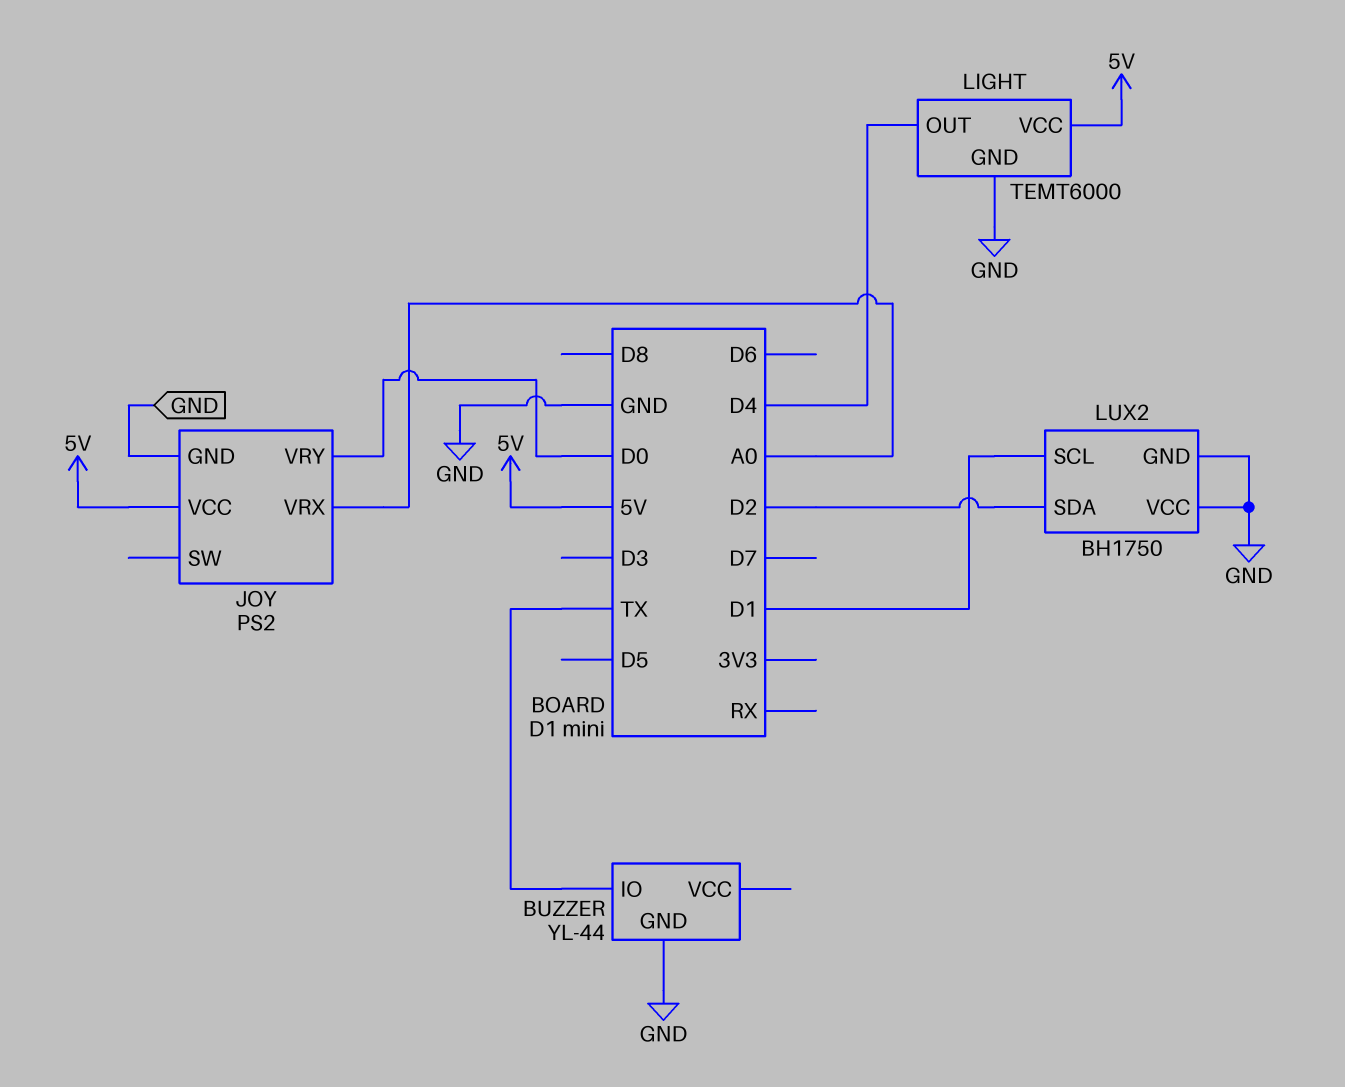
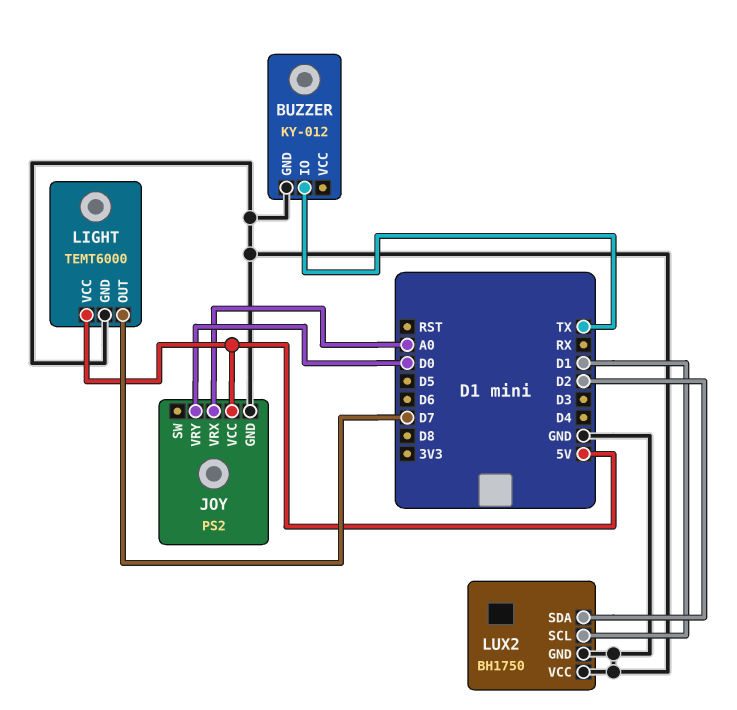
BUZZER: YL-44 -> KY-012
LIGHT pin OUT: D4 -> D7

